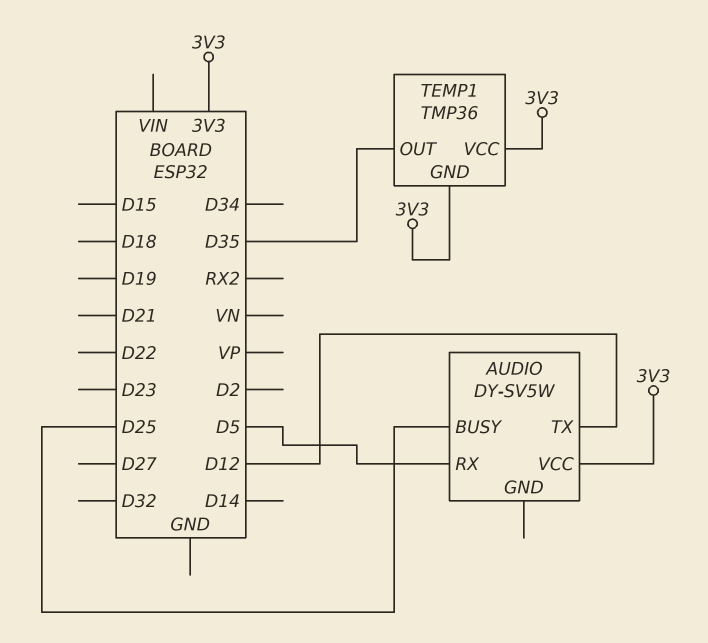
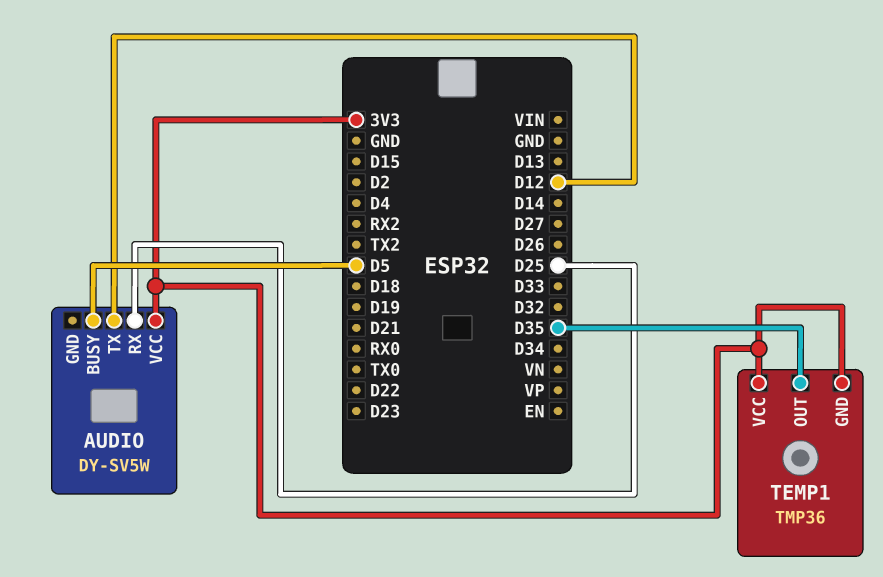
AUDIO pin BUSY: D25 -> D5
AUDIO pin RX: D5 -> D25

